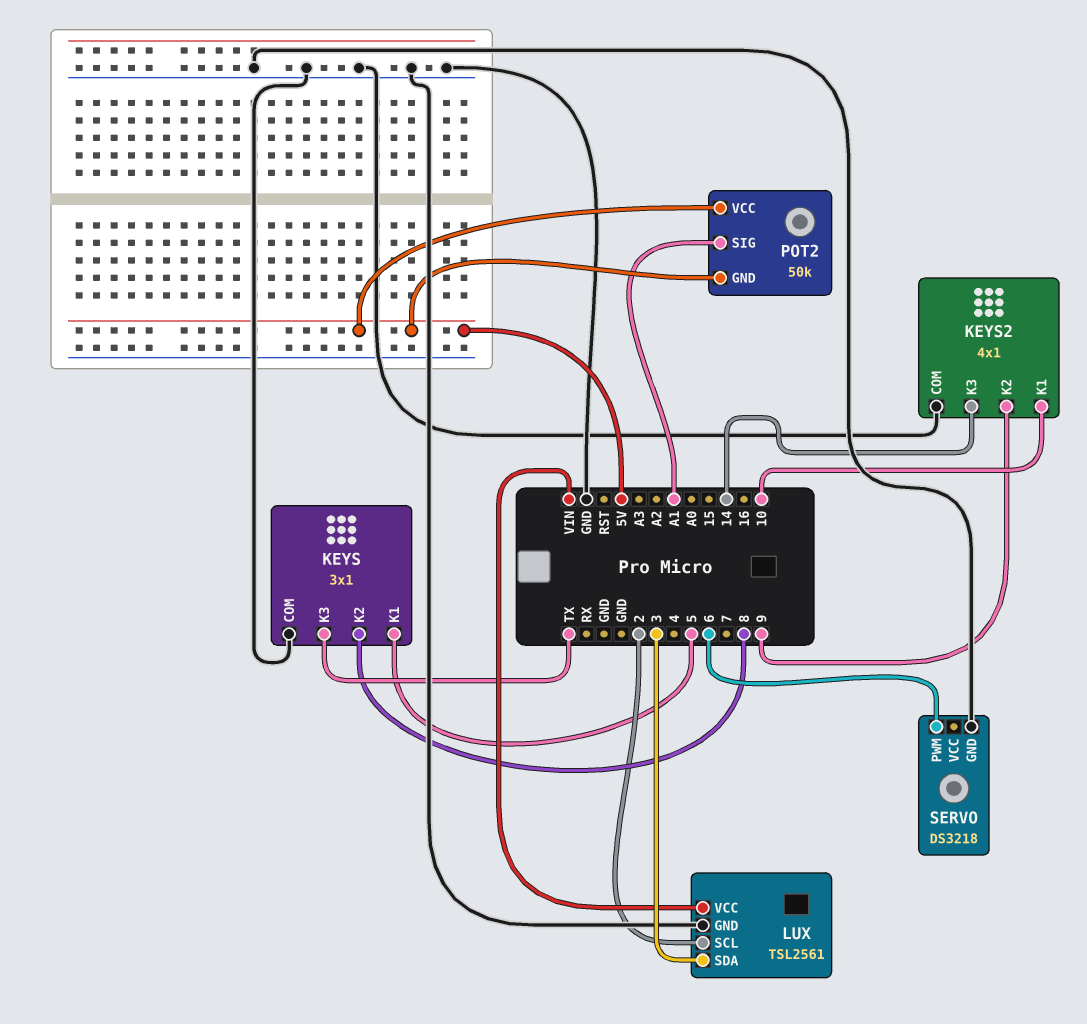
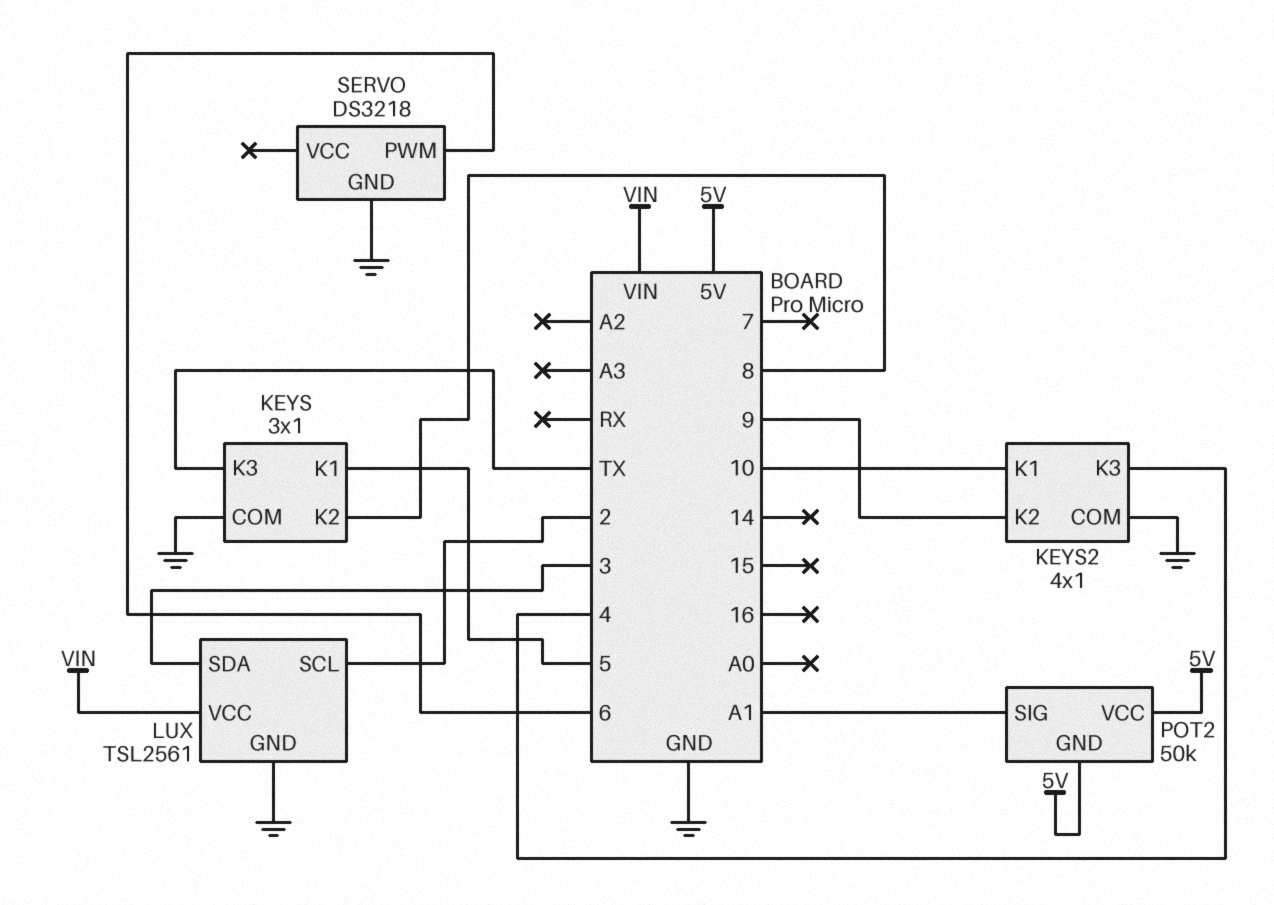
KEYS2 pin K3: 14 -> 4

